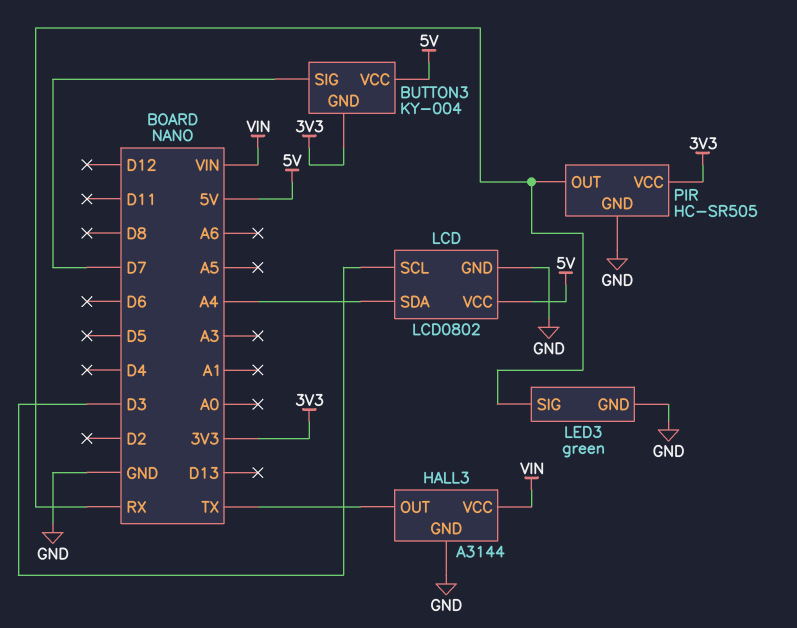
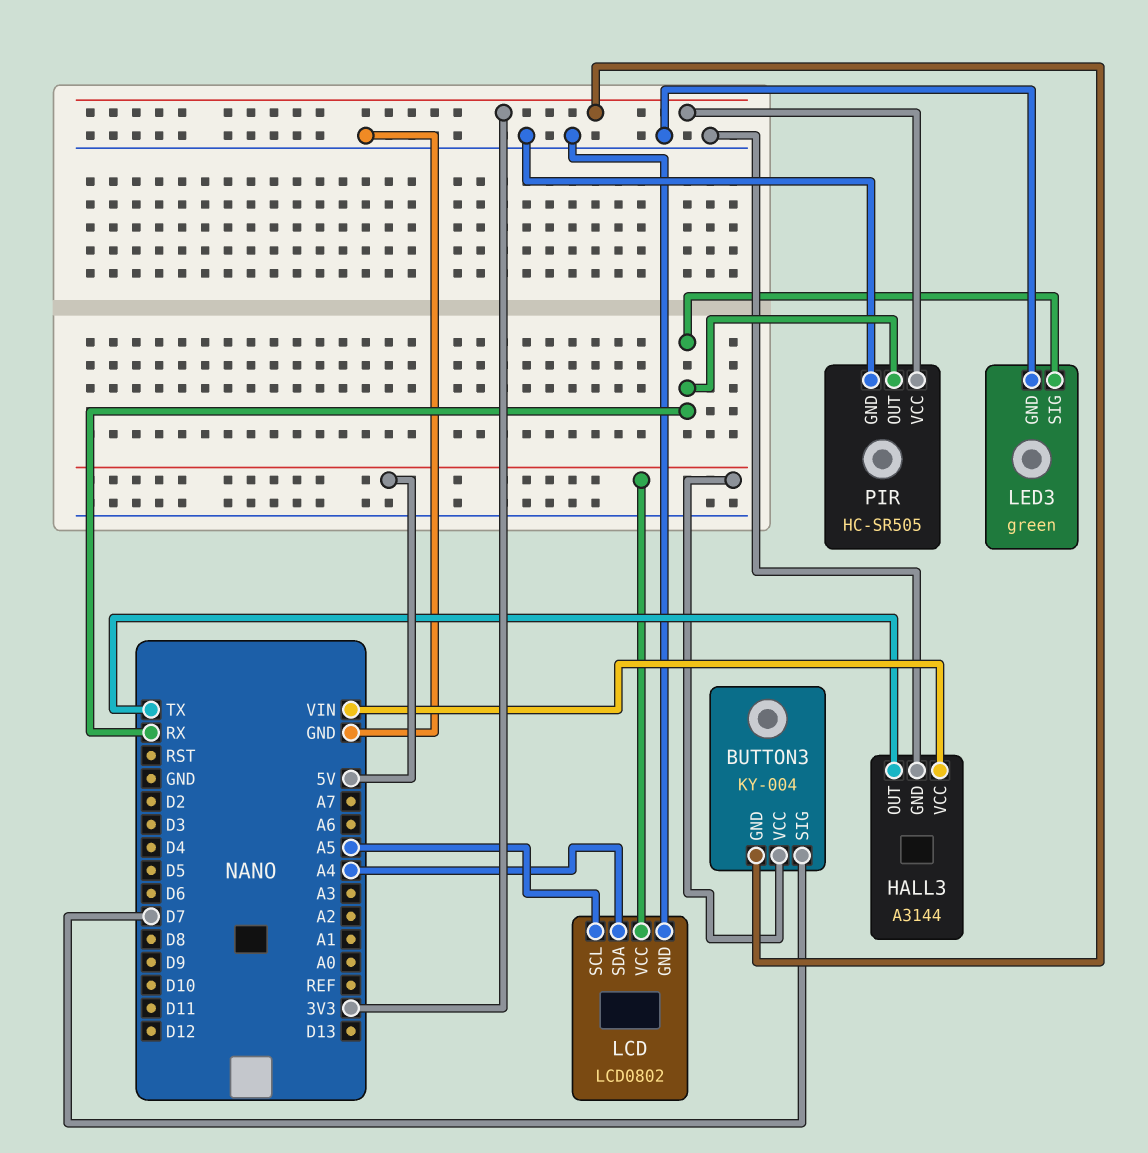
LCD pin SCL: D3 -> A5

